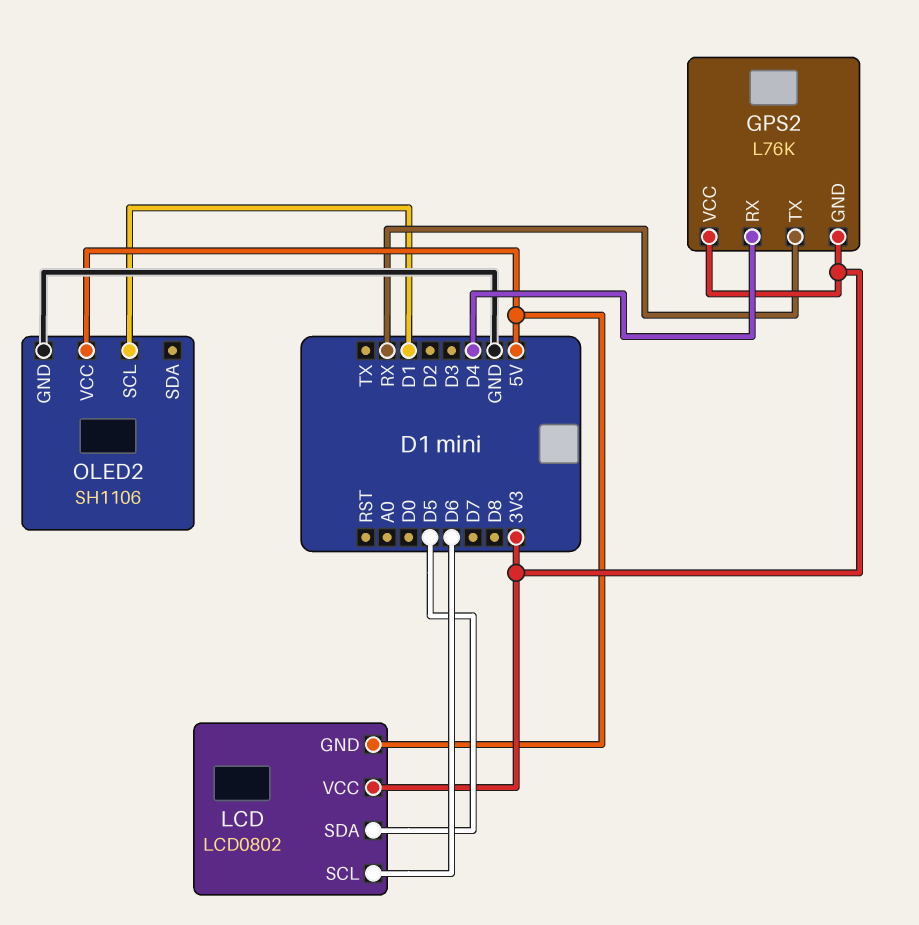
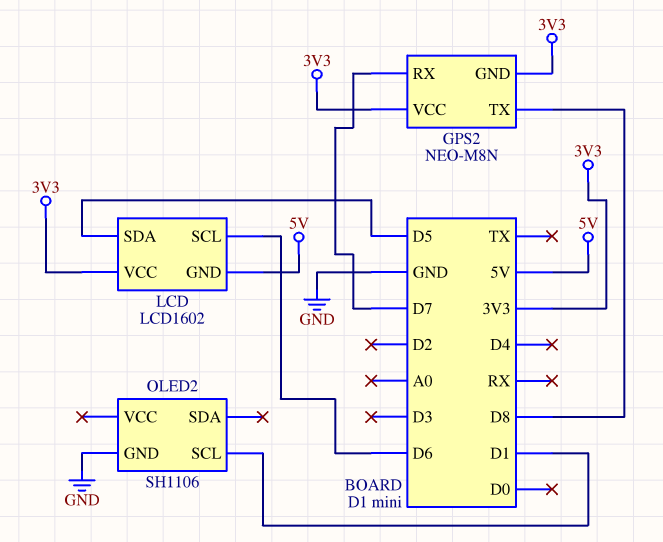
GPS2: L76K -> NEO-M8N
GPS2 pin RX: D4 -> D7
GPS2 pin TX: RX -> D8
LCD: LCD0802 -> LCD1602
OLED2 pin VCC: 5V -> none

